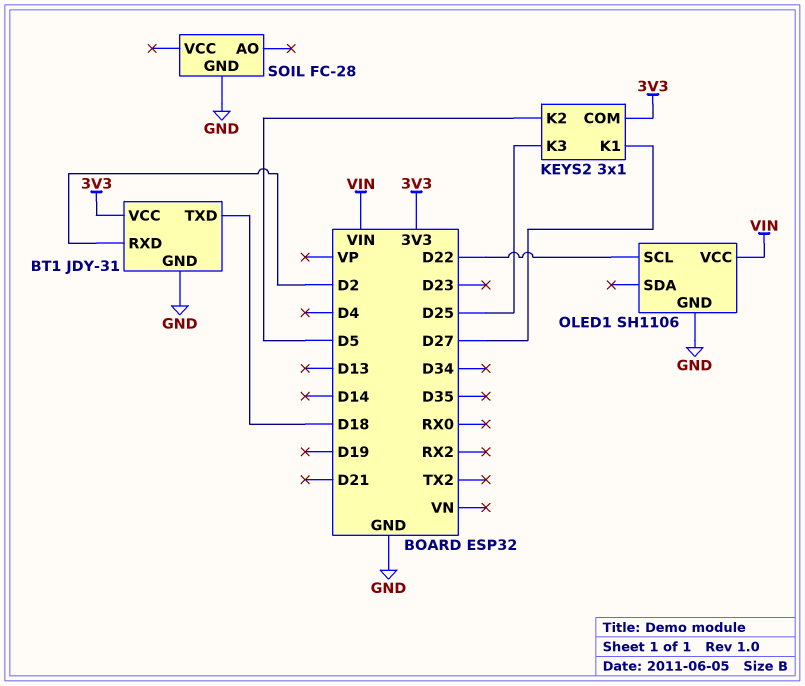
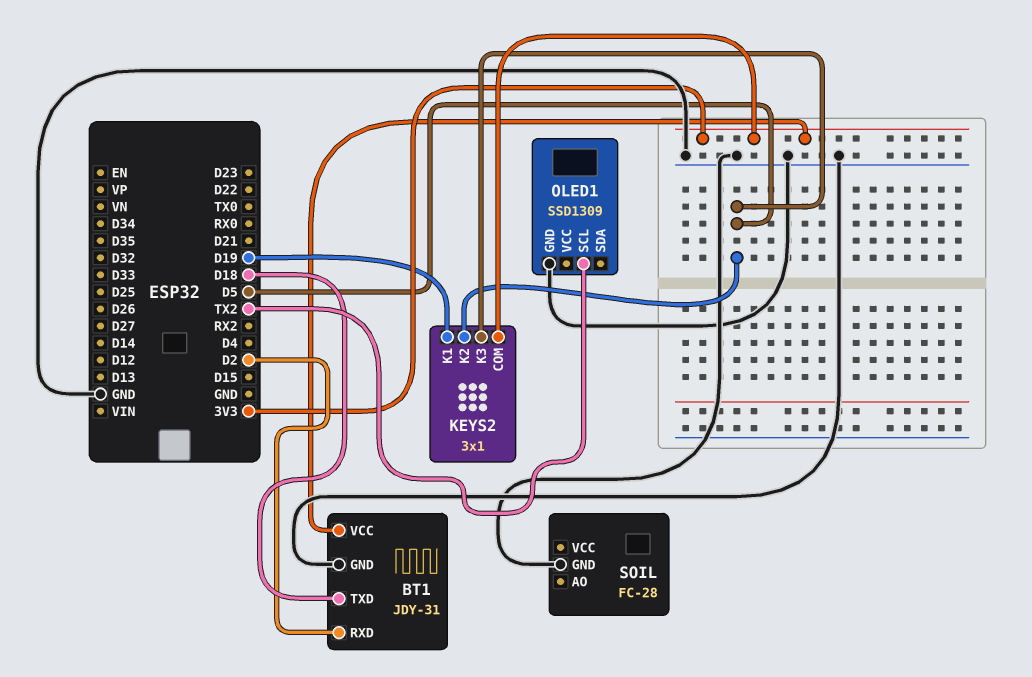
KEYS2 pin K1: D27 -> D19
KEYS2 pin K3: D25 -> D5
OLED1: SH1106 -> SSD1309
OLED1 pin SCL: D22 -> TX2
OLED1 pin VCC: VIN -> none

